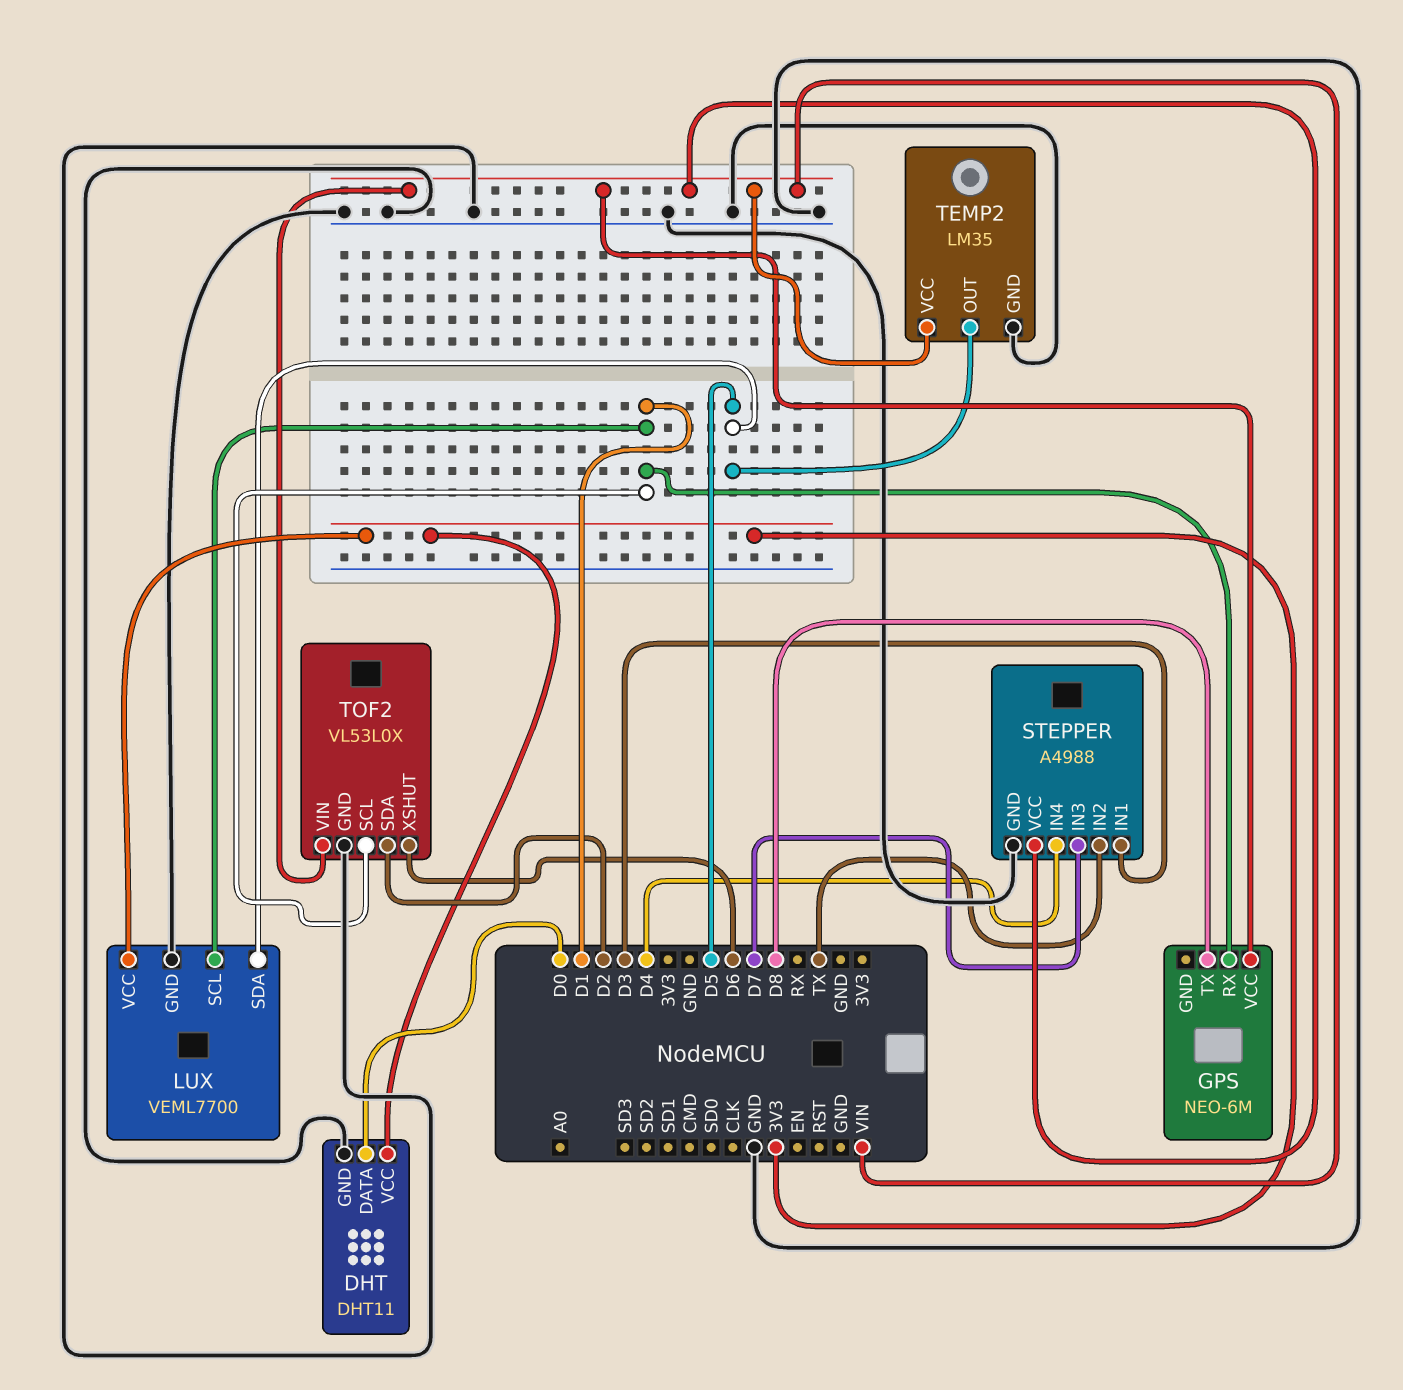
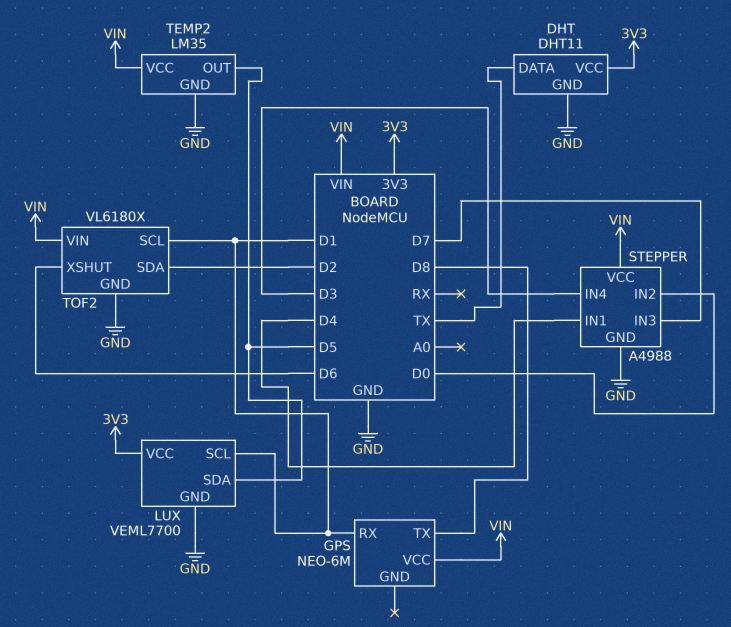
DHT pin DATA: D0 -> TX
STEPPER pin IN1: D3 -> D4
STEPPER pin IN2: TX -> D0
STEPPER pin IN4: D4 -> D3
TOF2: VL53L0X -> VL6180X

